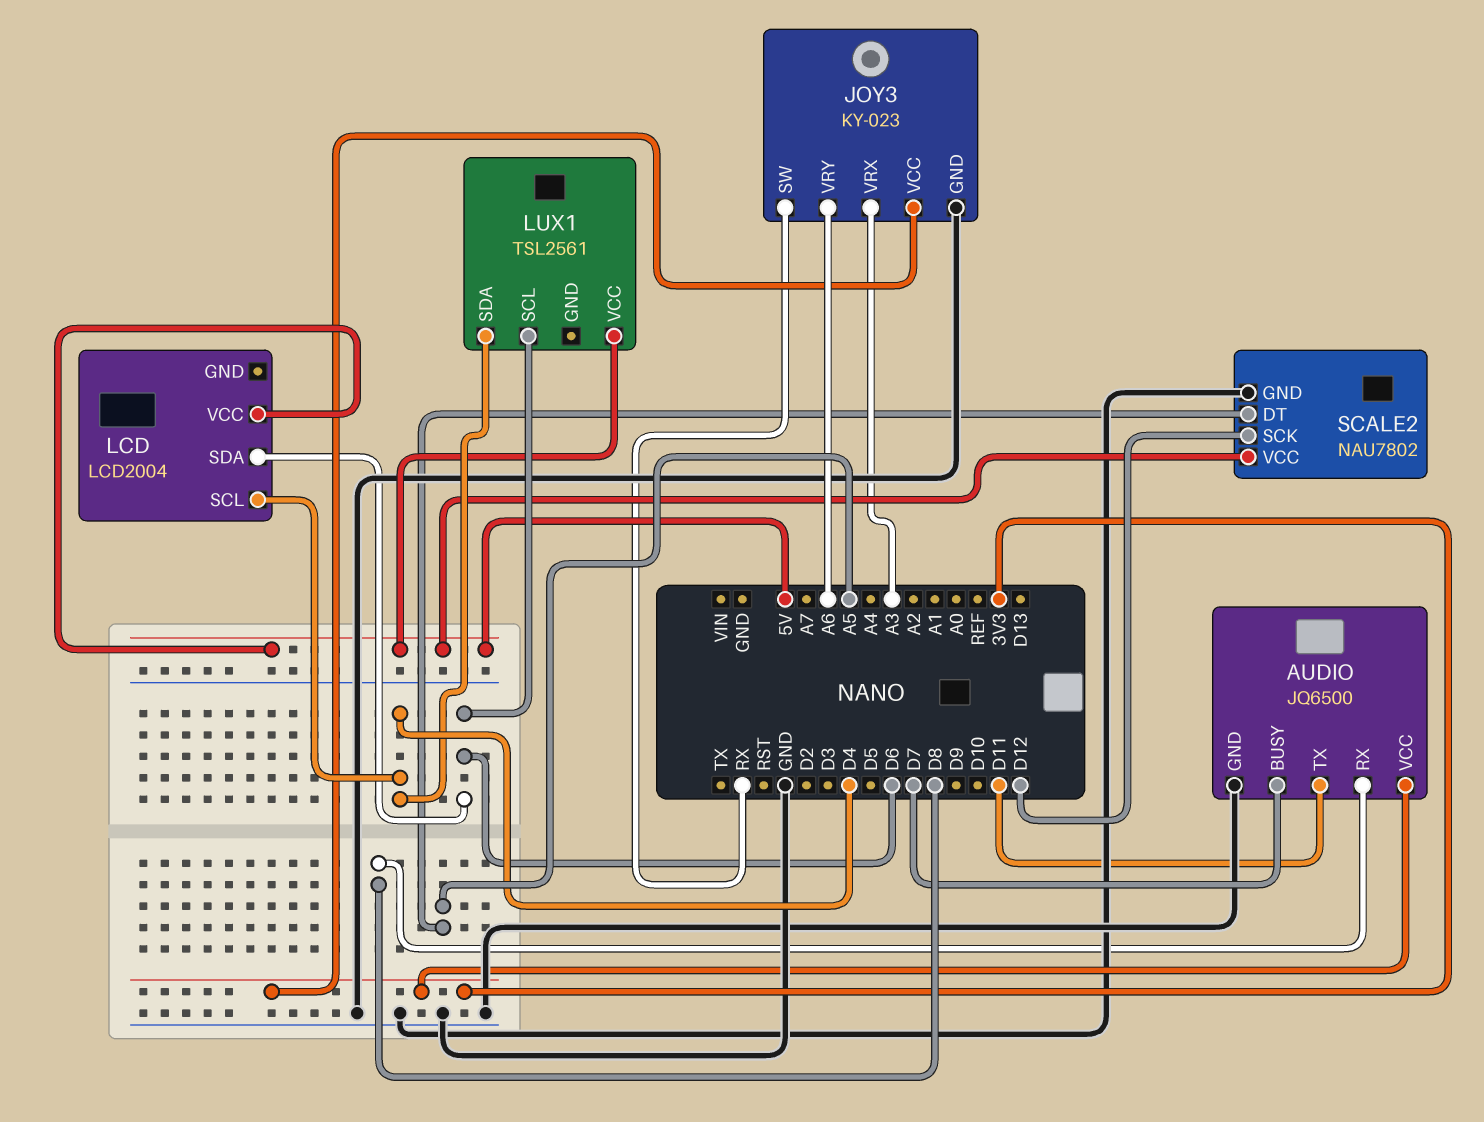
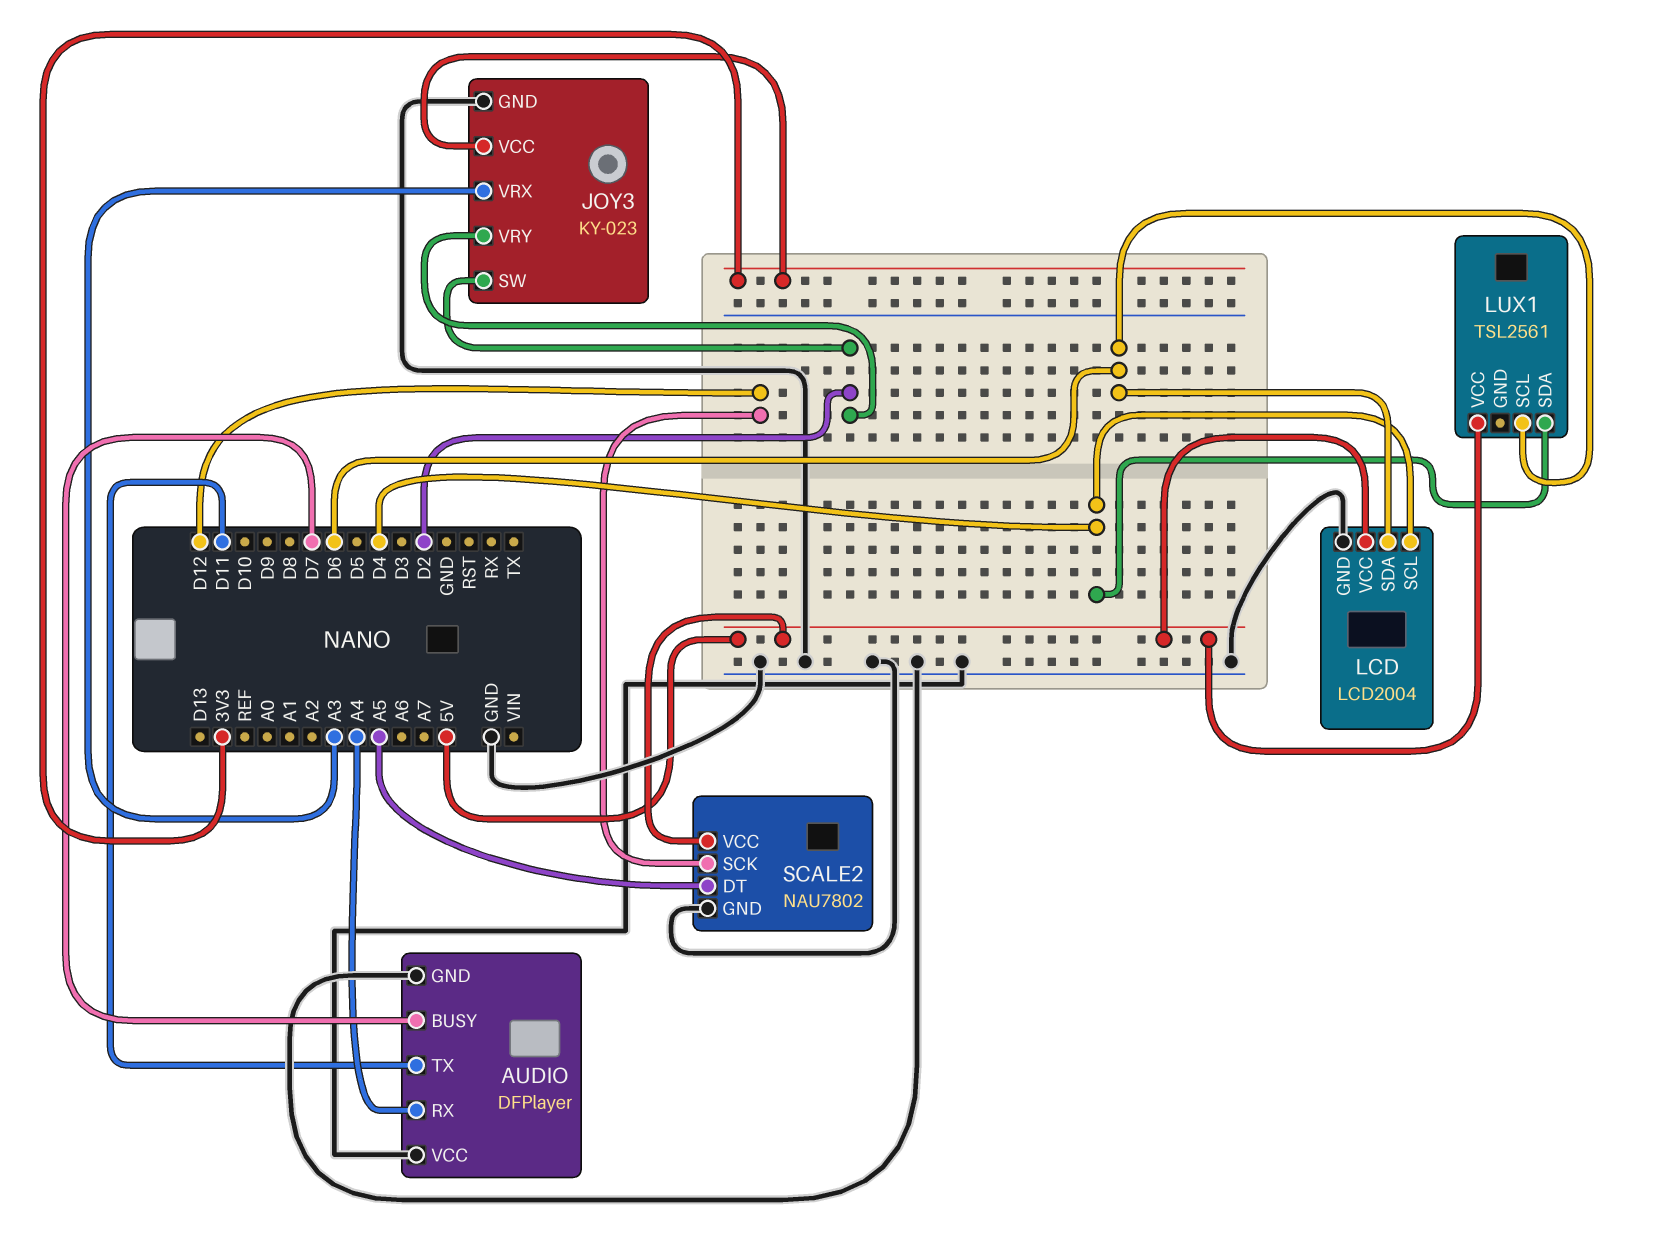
AUDIO: JQ6500 -> DFPlayer
AUDIO pin RX: D8 -> A4
AUDIO pin VCC: 3V3 -> GND
JOY3 pin SW: RX -> D2
JOY3 pin VRY: A6 -> D2
LCD pin GND: none -> GND

